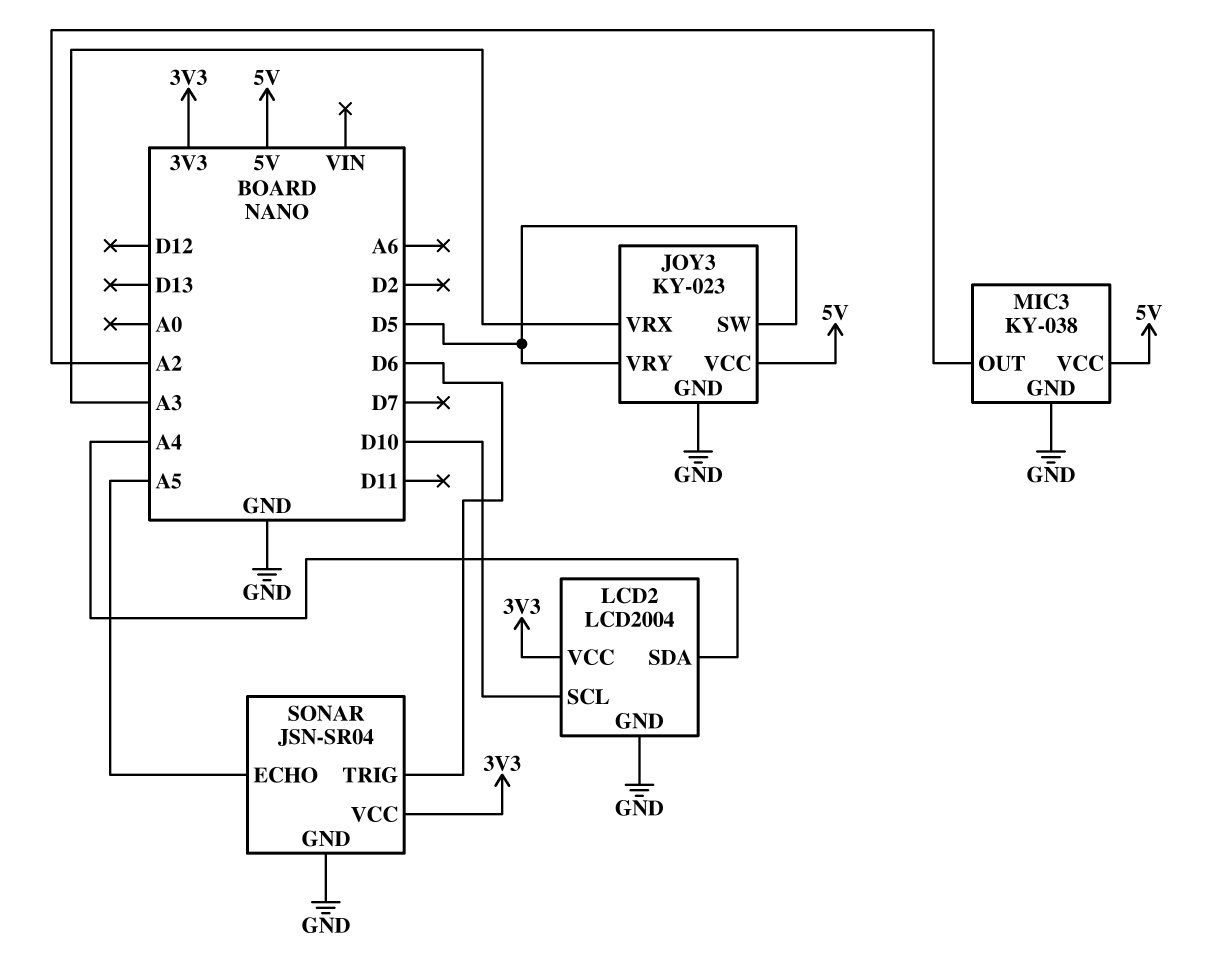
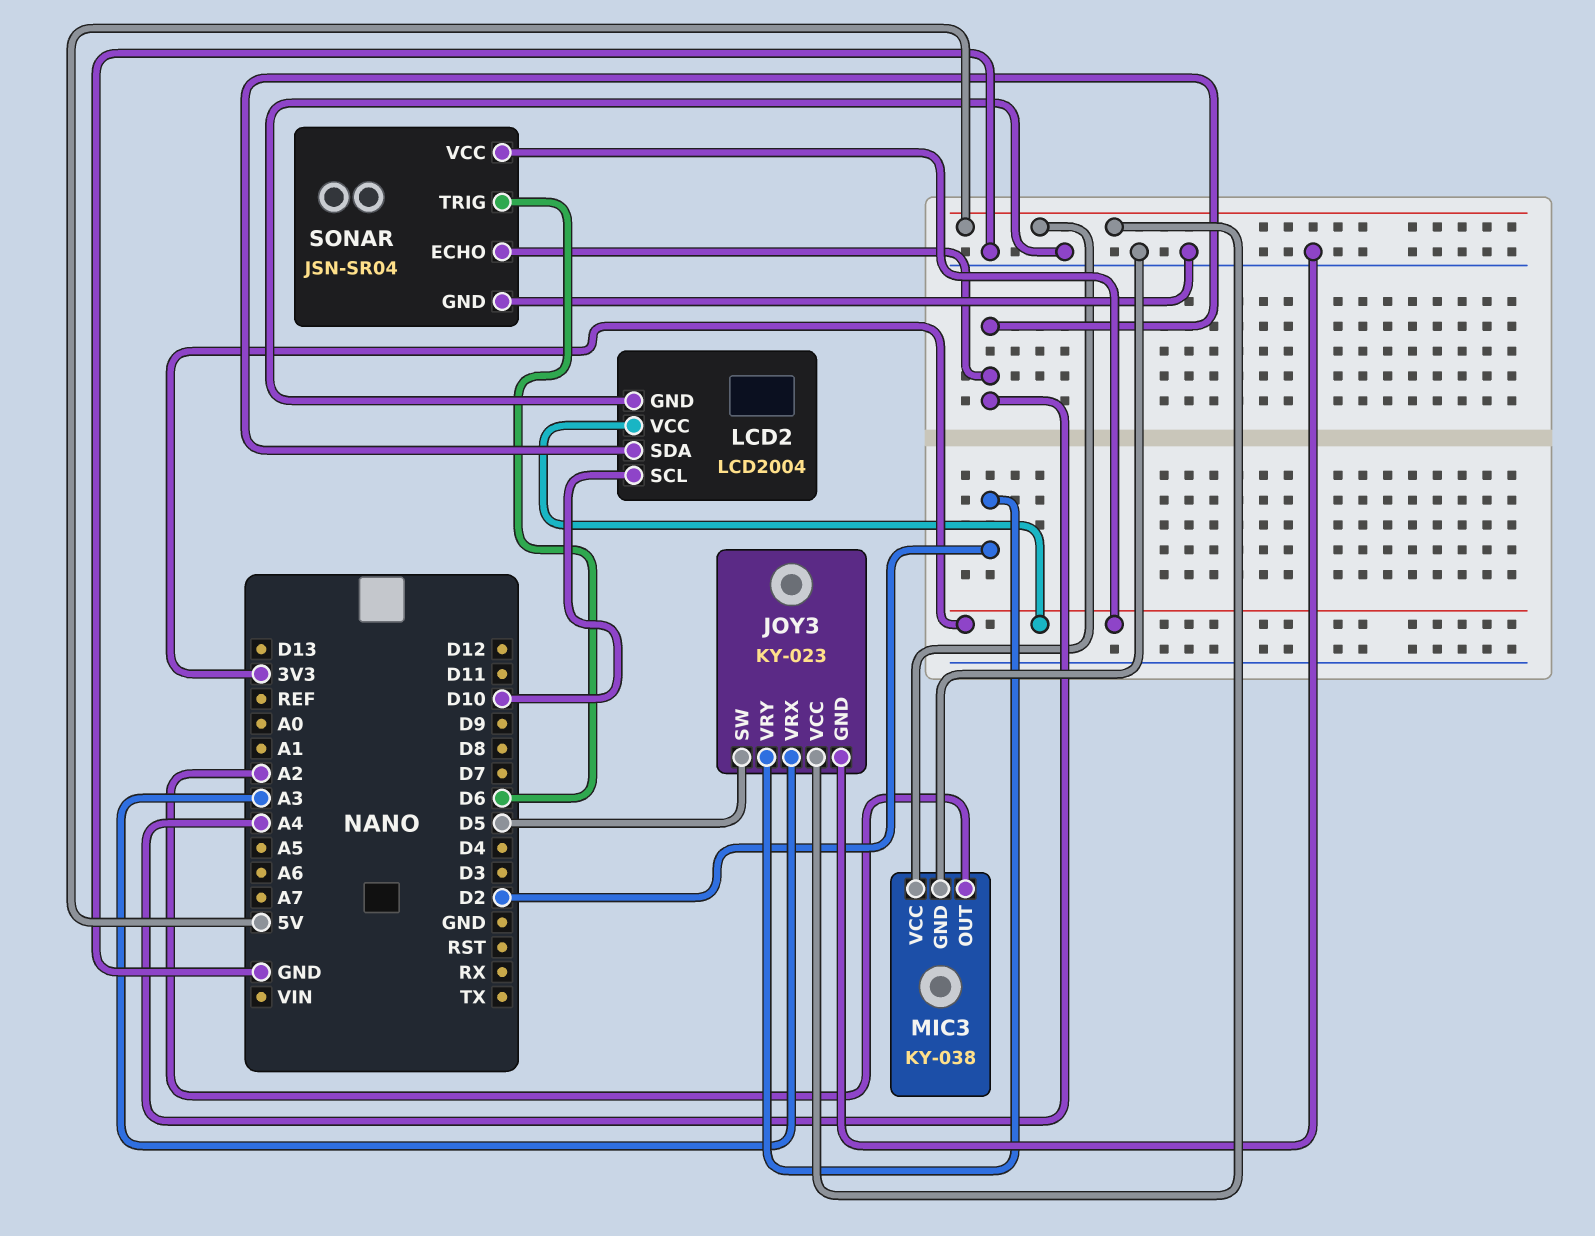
JOY3 pin VRY: D5 -> D2
SONAR pin ECHO: A5 -> A4

